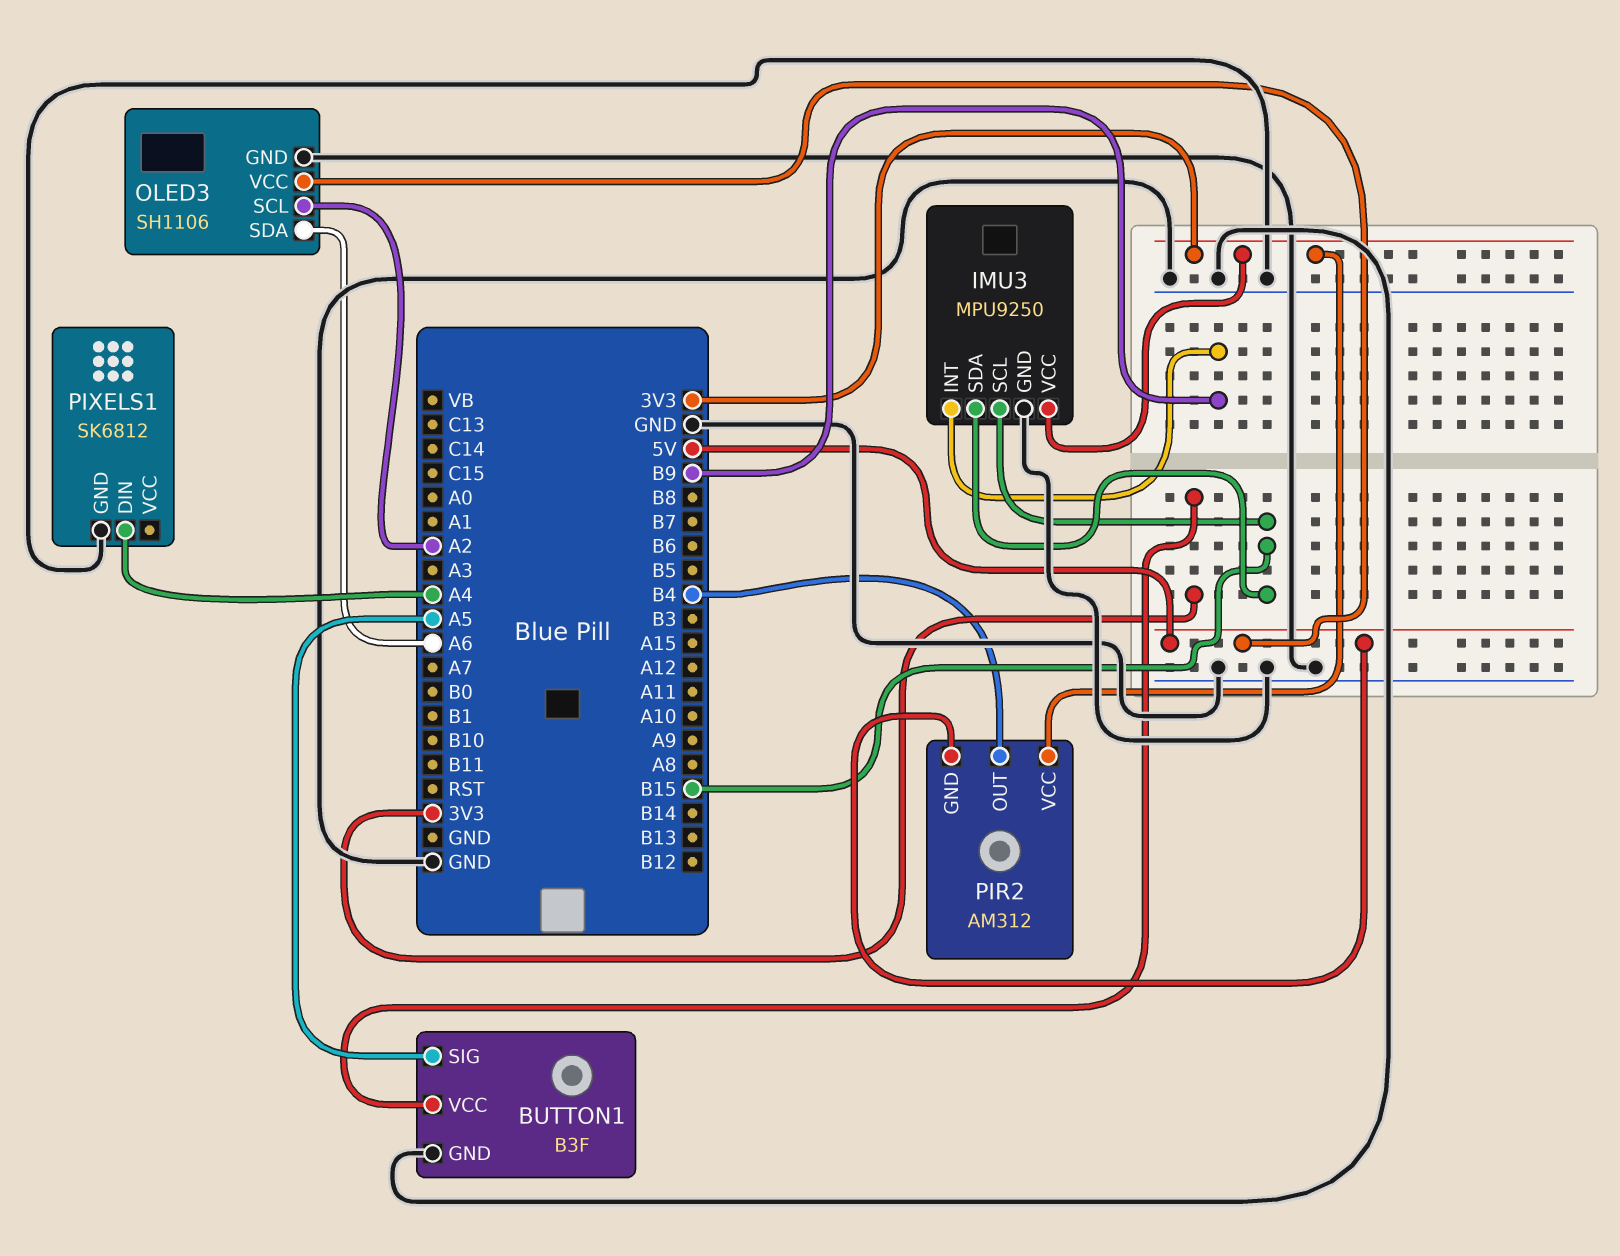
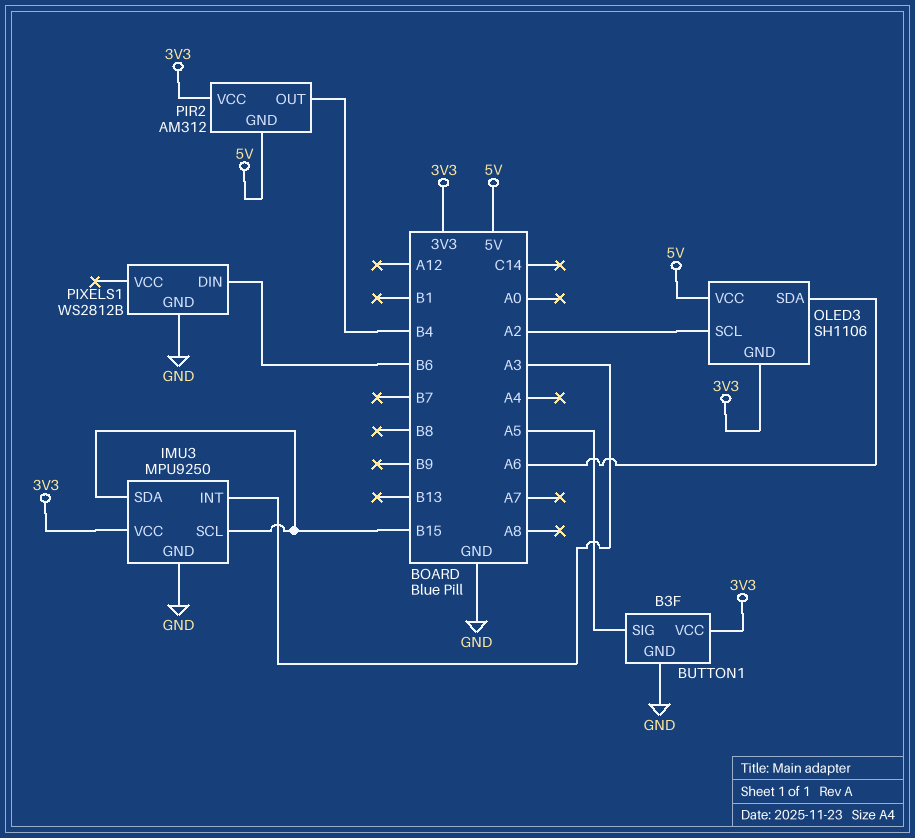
IMU3 pin INT: B9 -> A3
OLED3 pin GND: GND -> 3V3
PIXELS1: SK6812 -> WS2812B
PIXELS1 pin DIN: A4 -> B6

